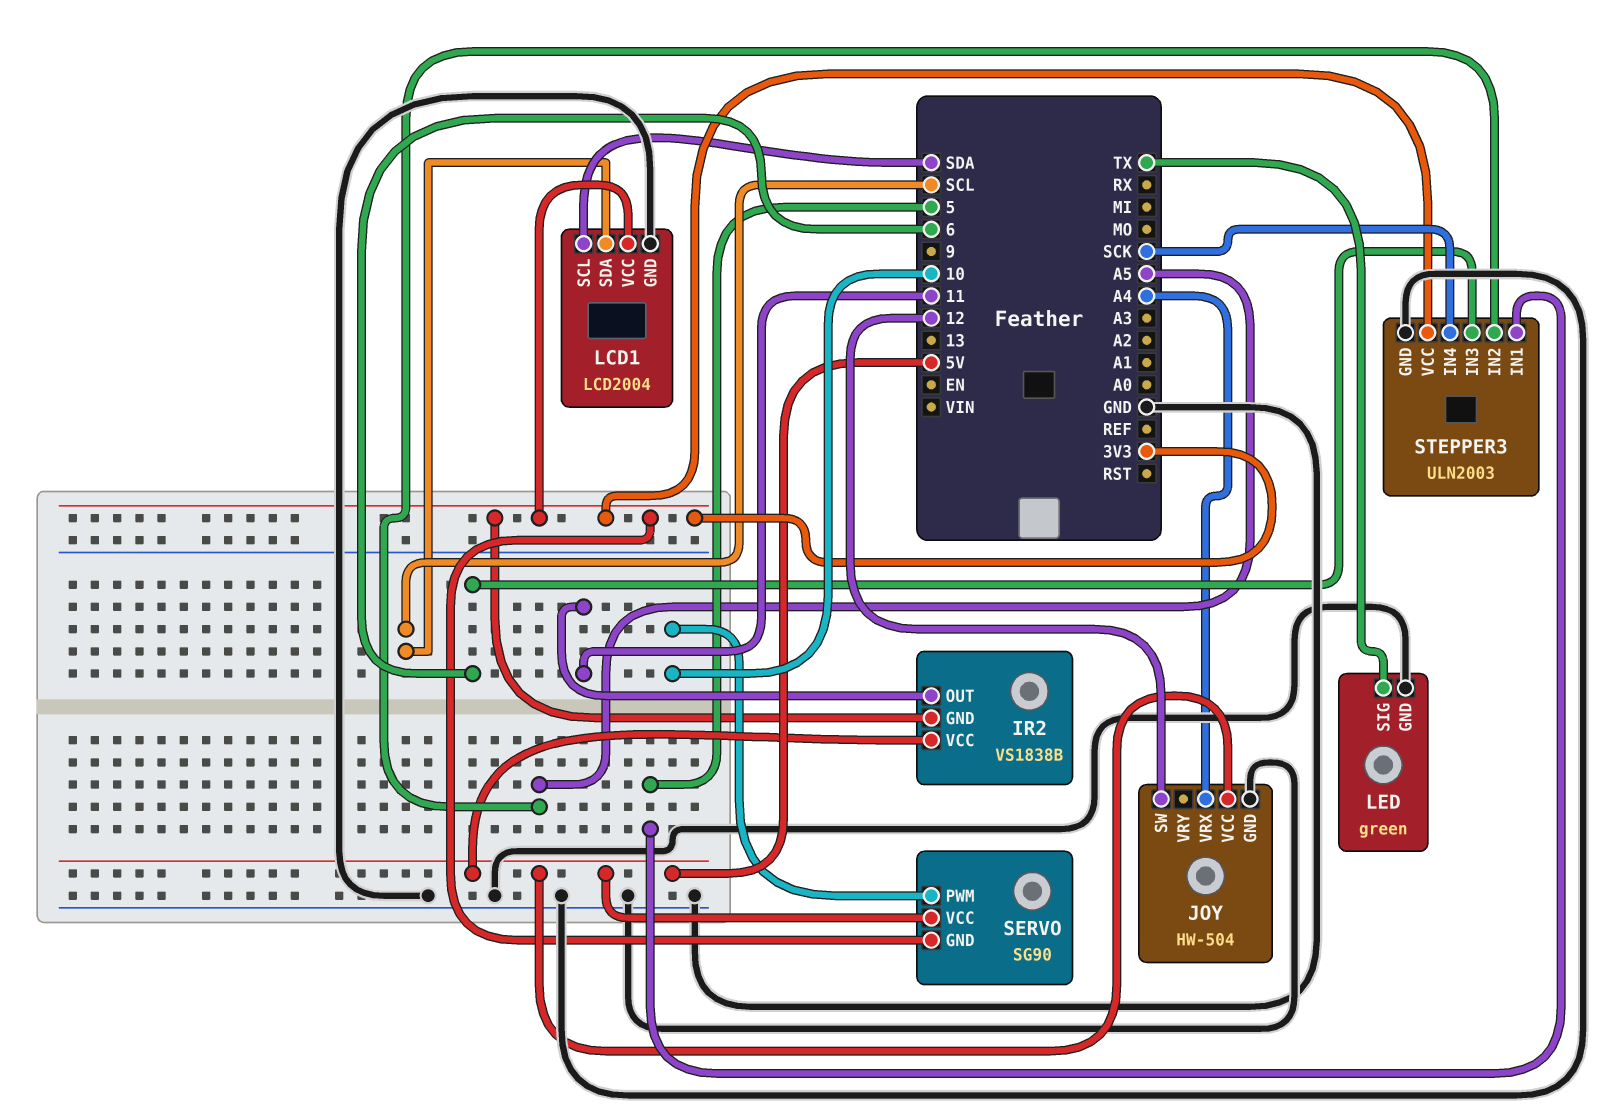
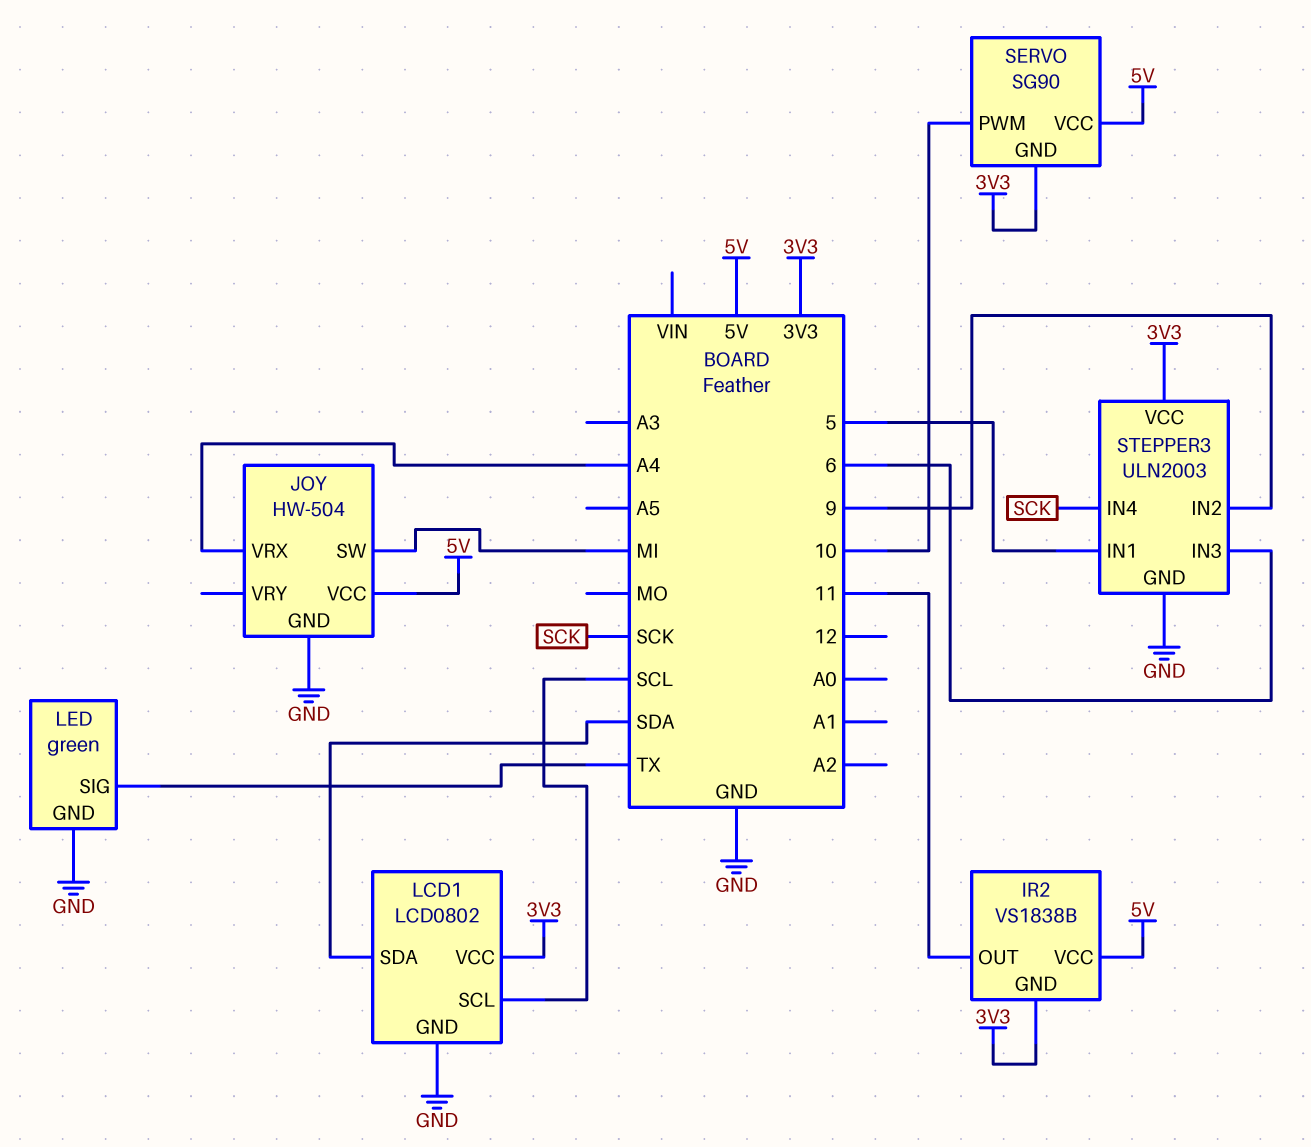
JOY pin SW: 12 -> MI
LCD1: LCD2004 -> LCD0802
LCD1 pin SCL: SDA -> SCL
LCD1 pin SDA: SCL -> SDA
STEPPER3 pin IN2: A5 -> 9

